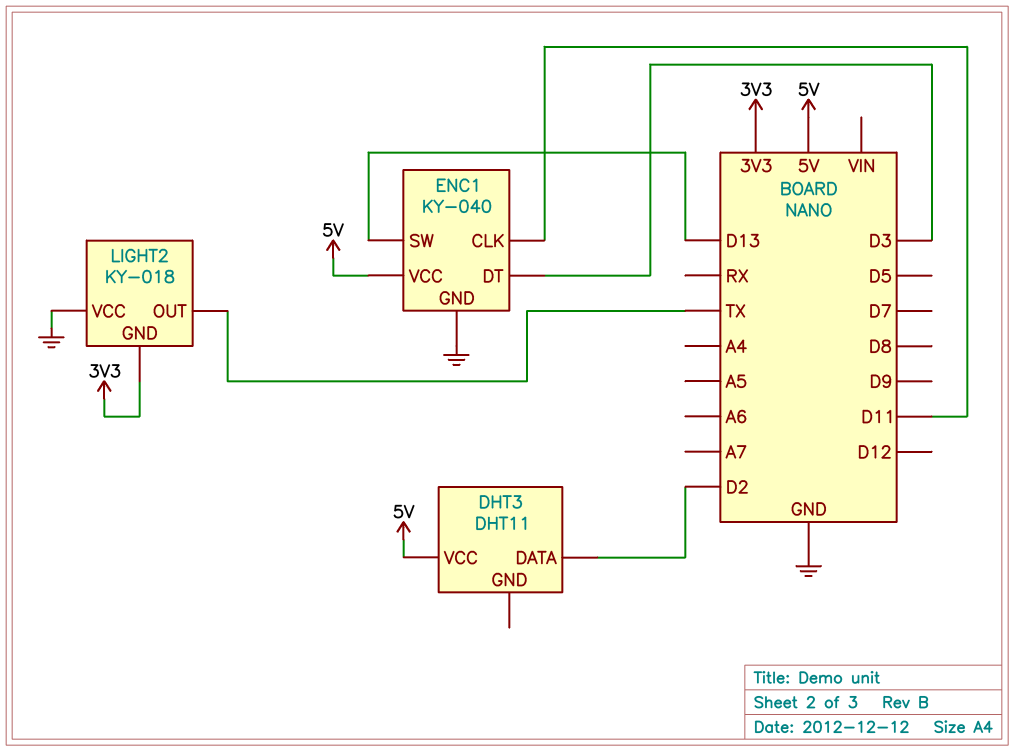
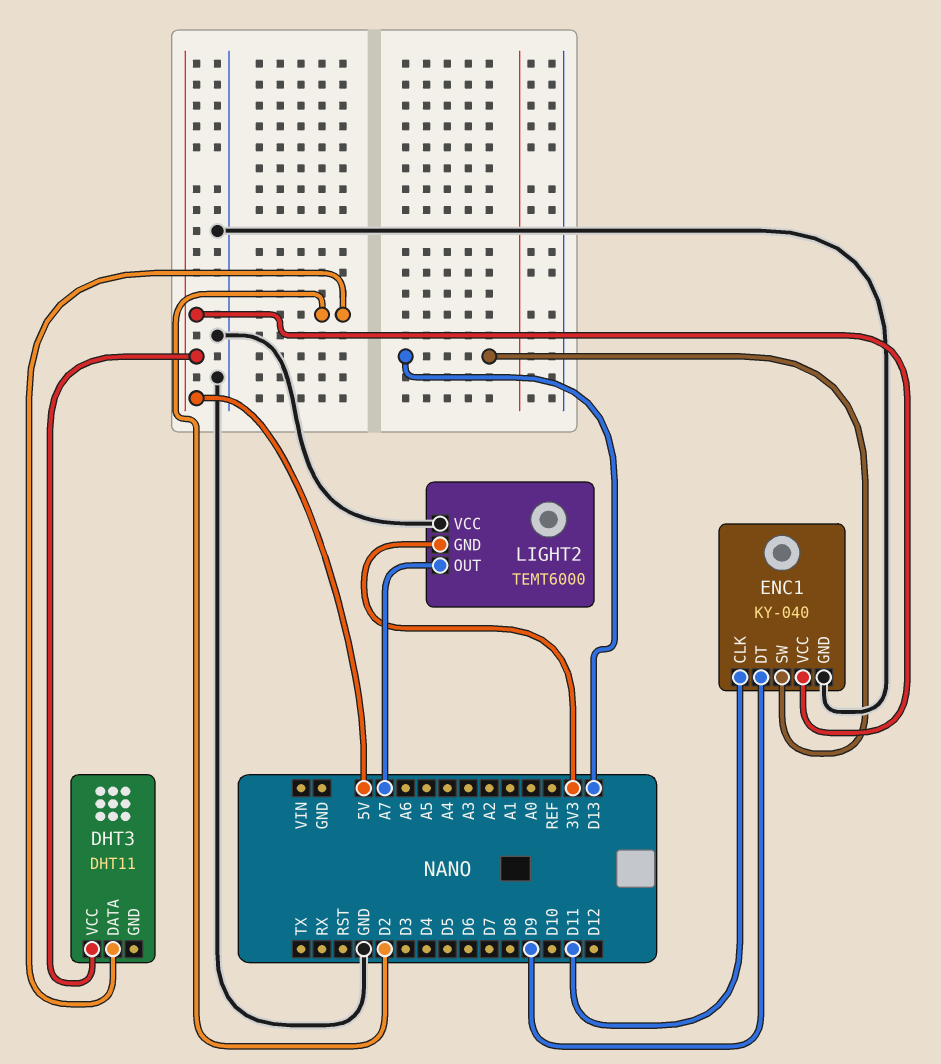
ENC1 pin DT: D3 -> D9
LIGHT2: KY-018 -> TEMT6000
LIGHT2 pin OUT: TX -> A7

